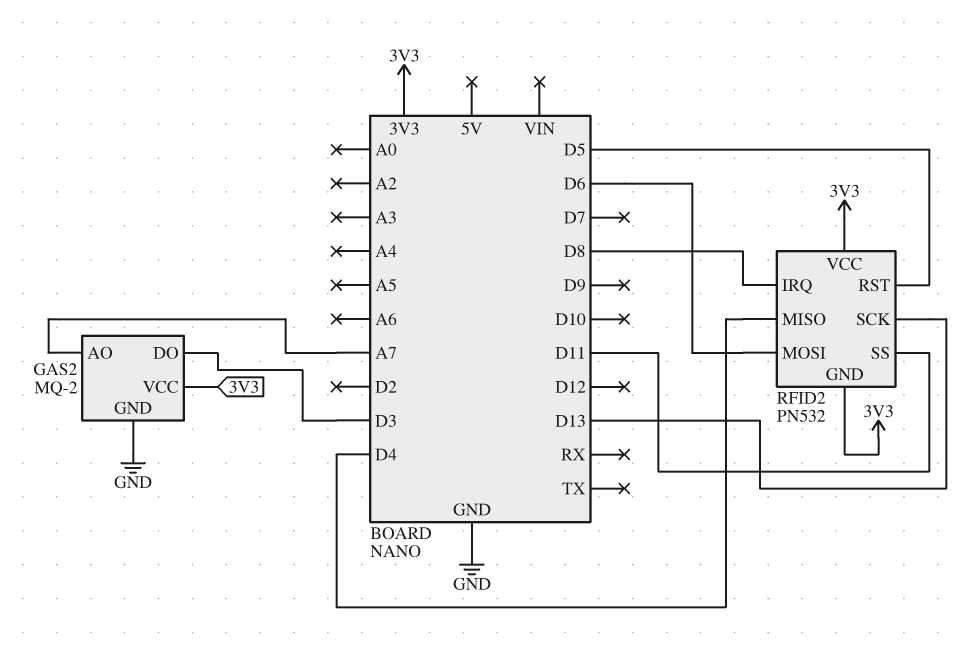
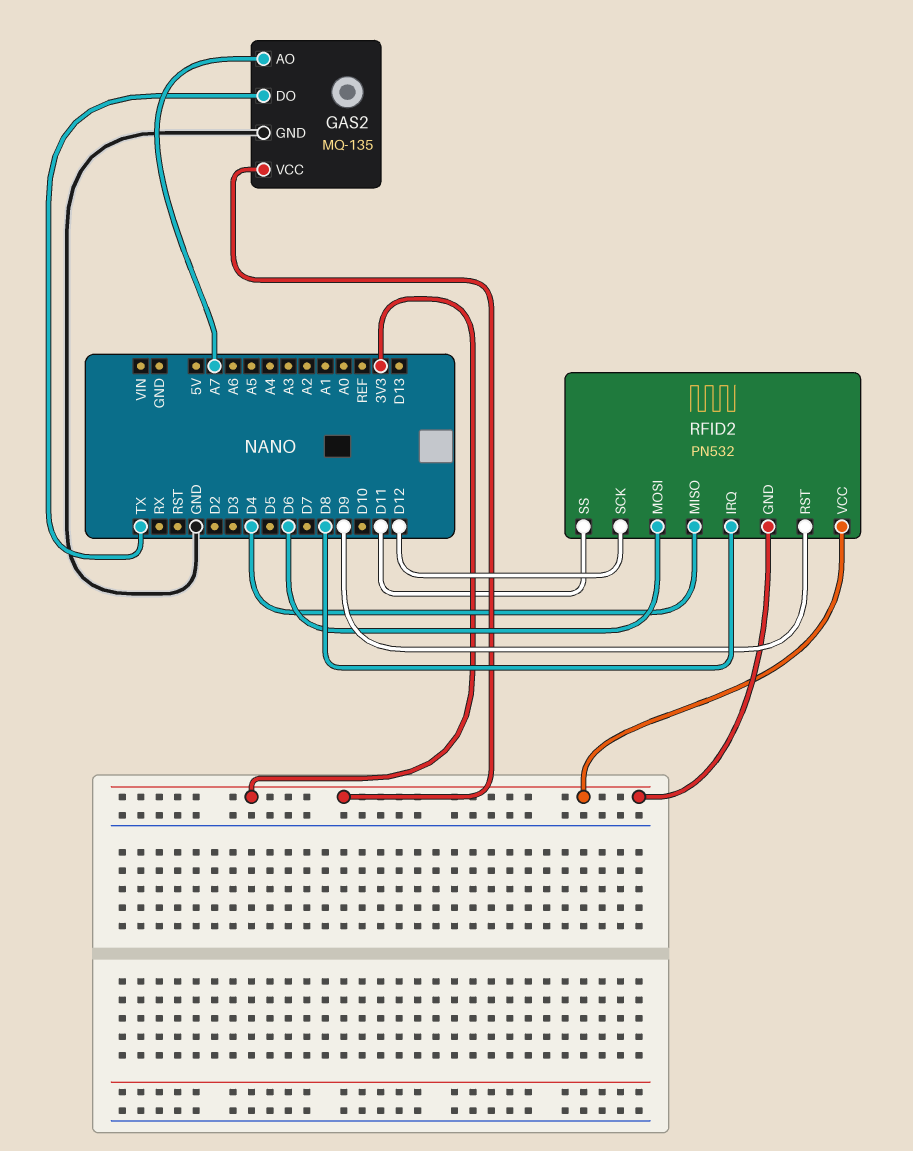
GAS2: MQ-2 -> MQ-135
GAS2 pin DO: D3 -> TX
RFID2 pin RST: D5 -> D9
RFID2 pin SCK: D13 -> D12

